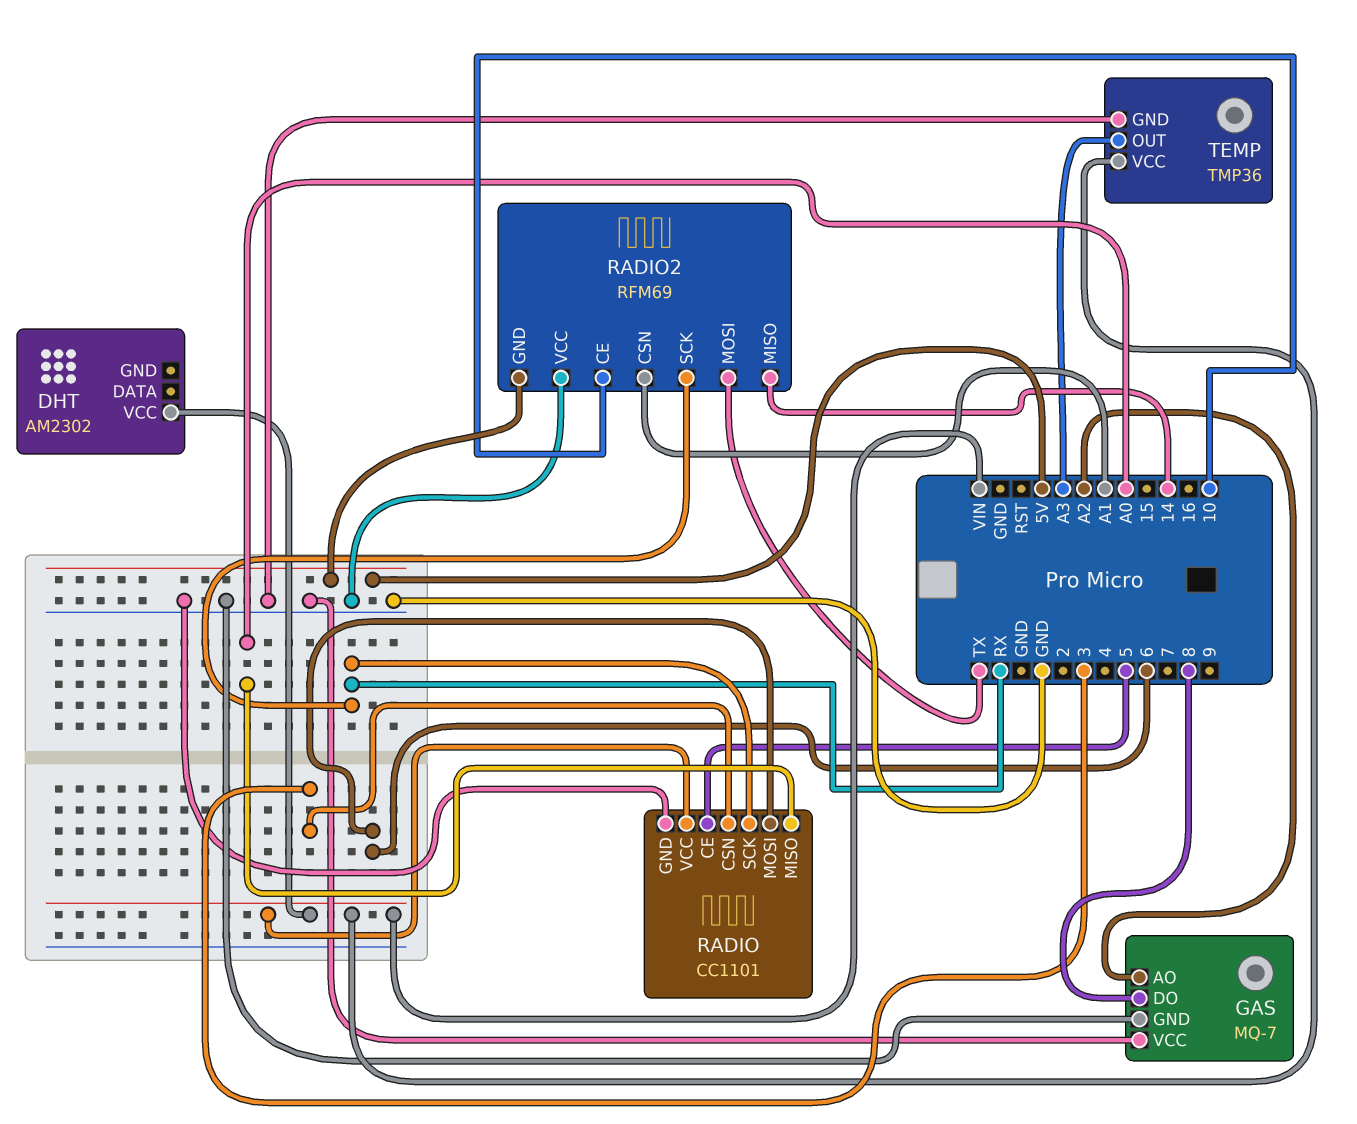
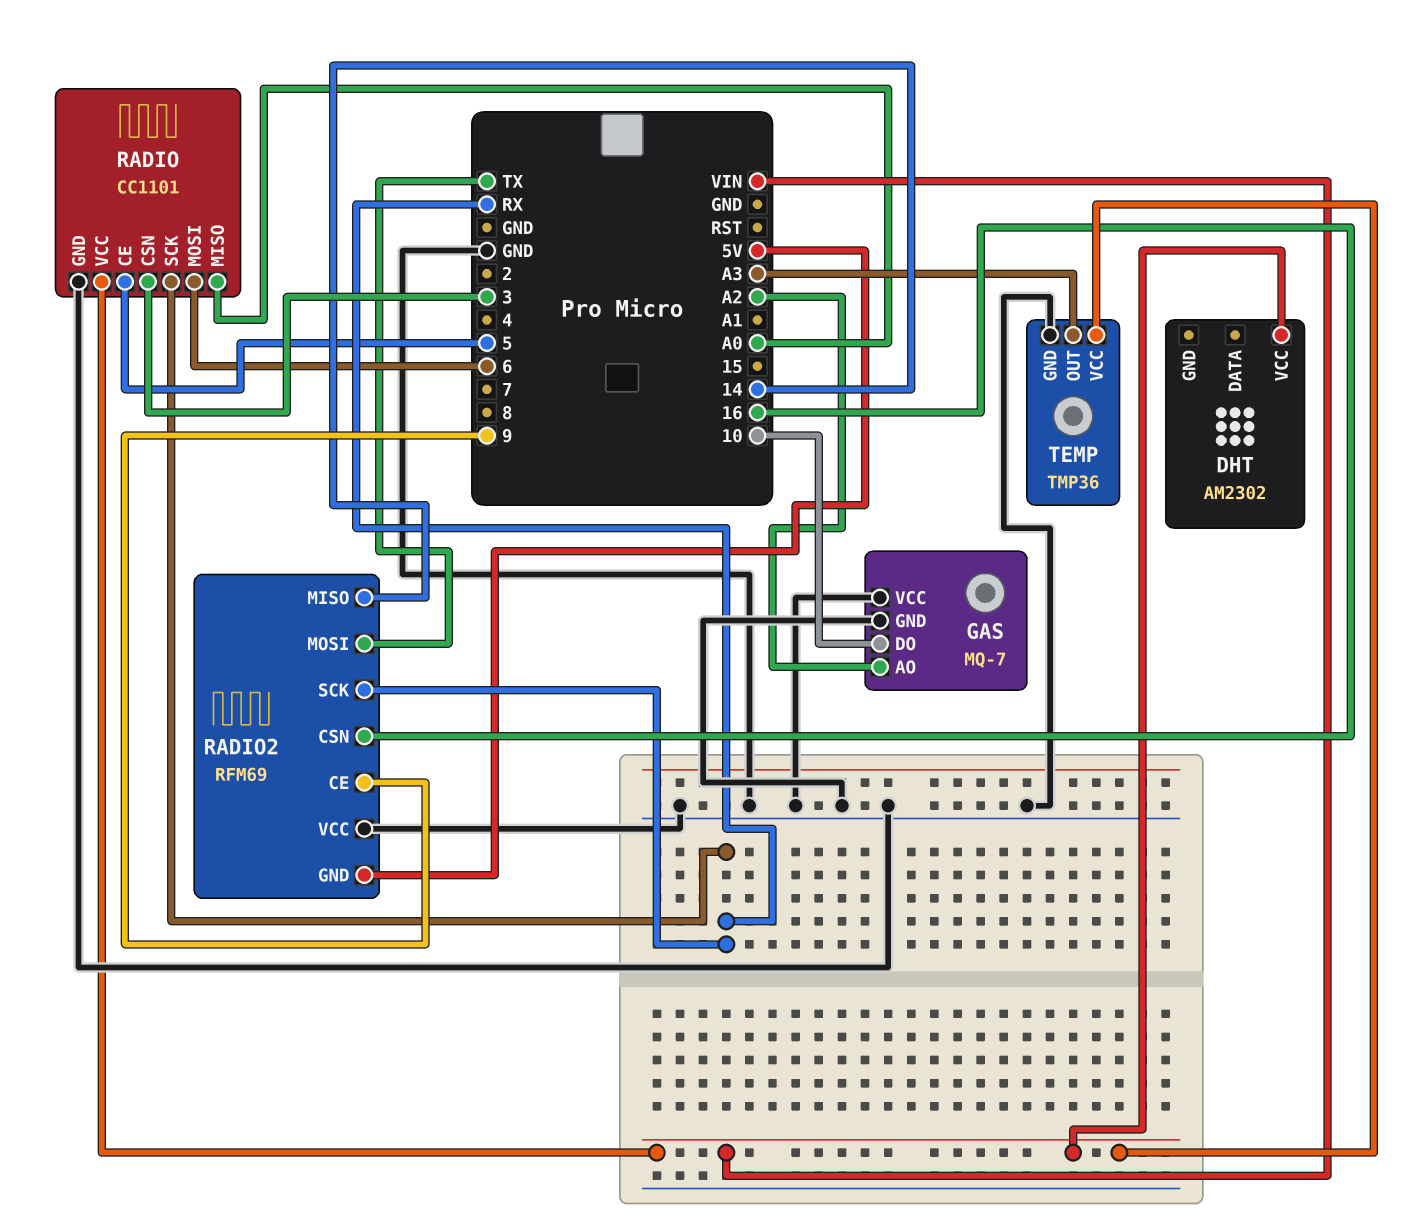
GAS pin DO: 8 -> 10
RADIO2 pin CE: 10 -> 9
RADIO2 pin CSN: A1 -> 16

